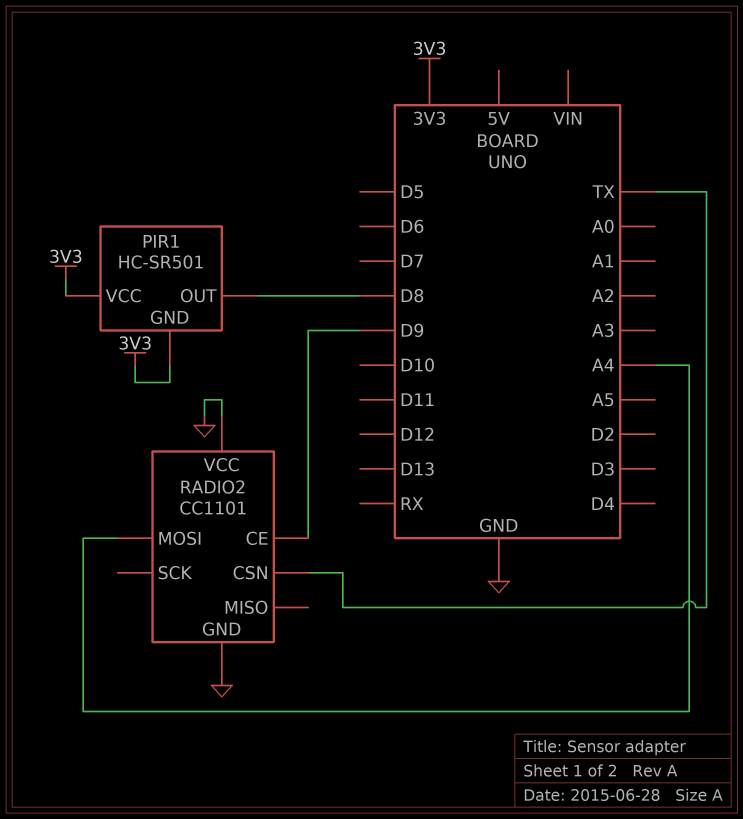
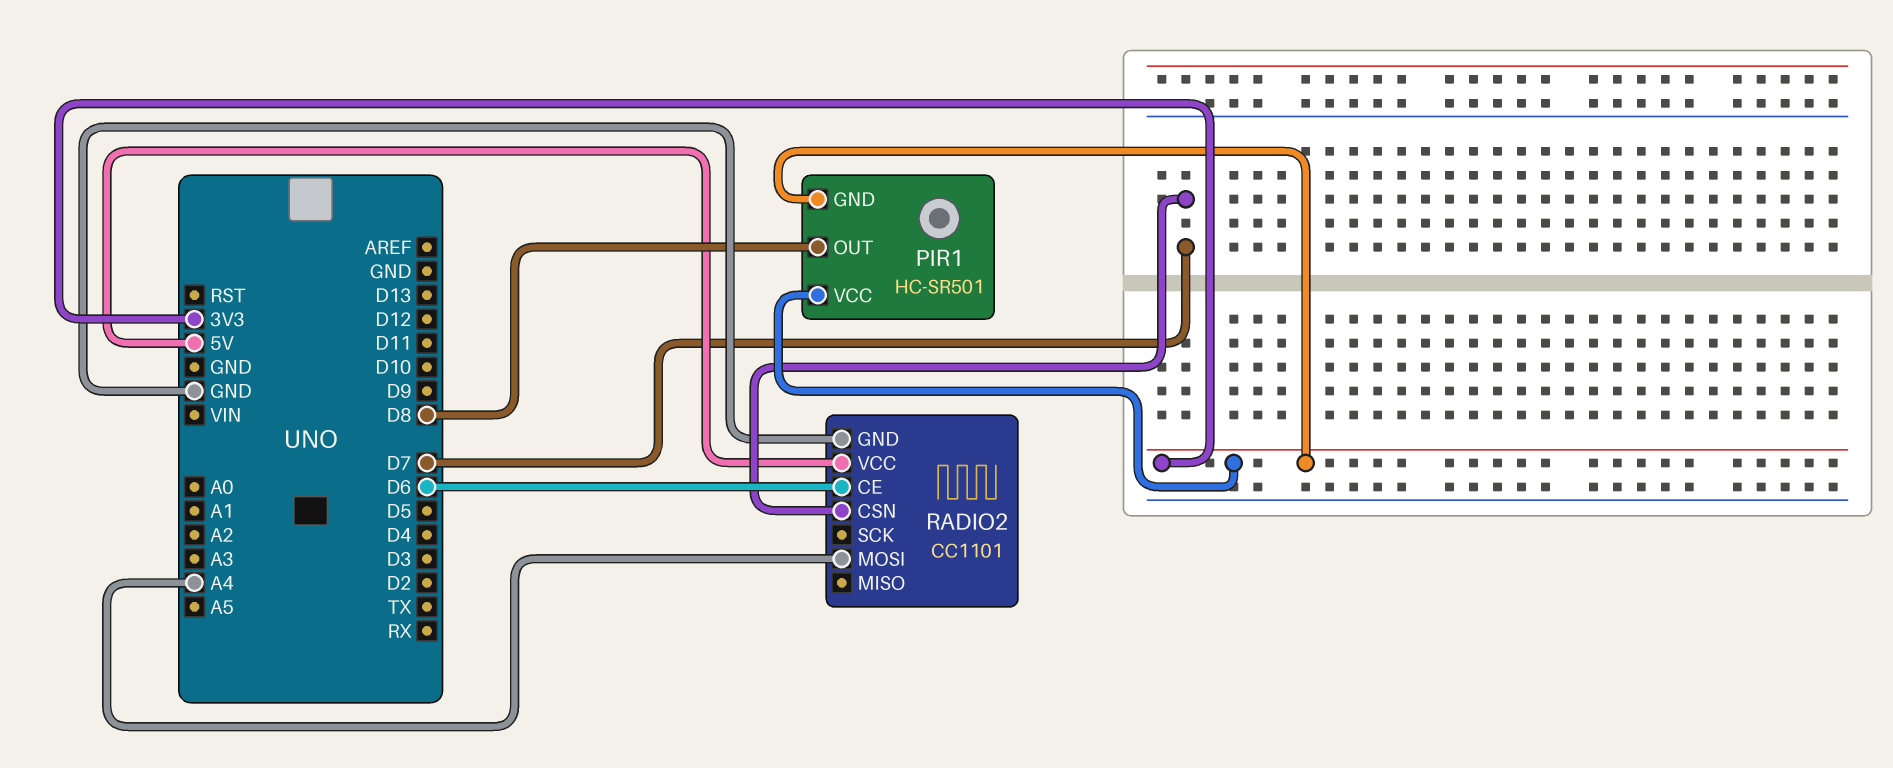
RADIO2 pin CE: D9 -> D6
RADIO2 pin CSN: TX -> D7
RADIO2 pin VCC: GND -> 5V

